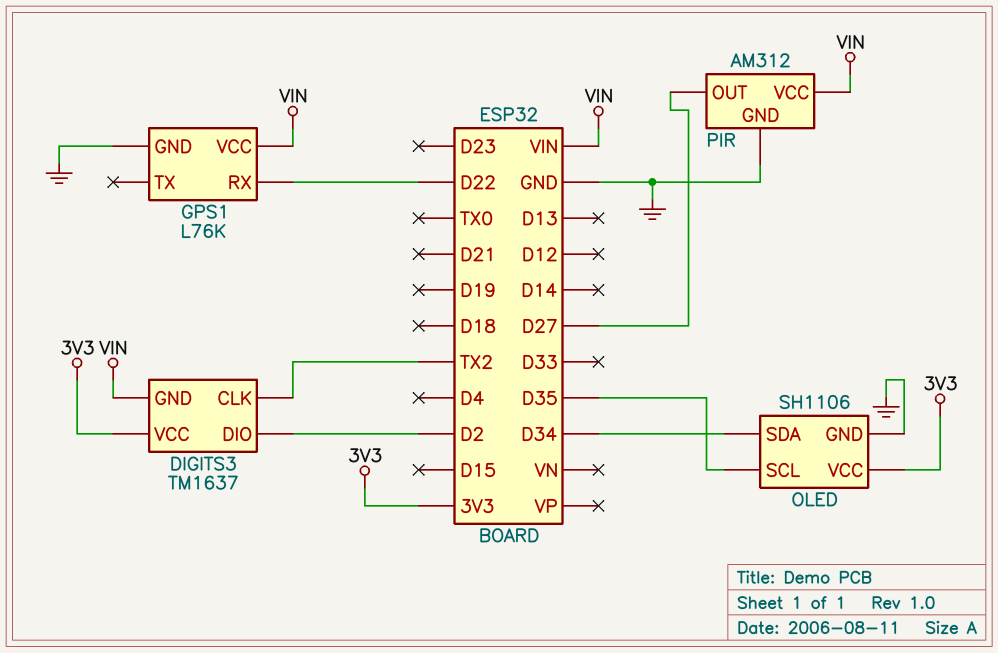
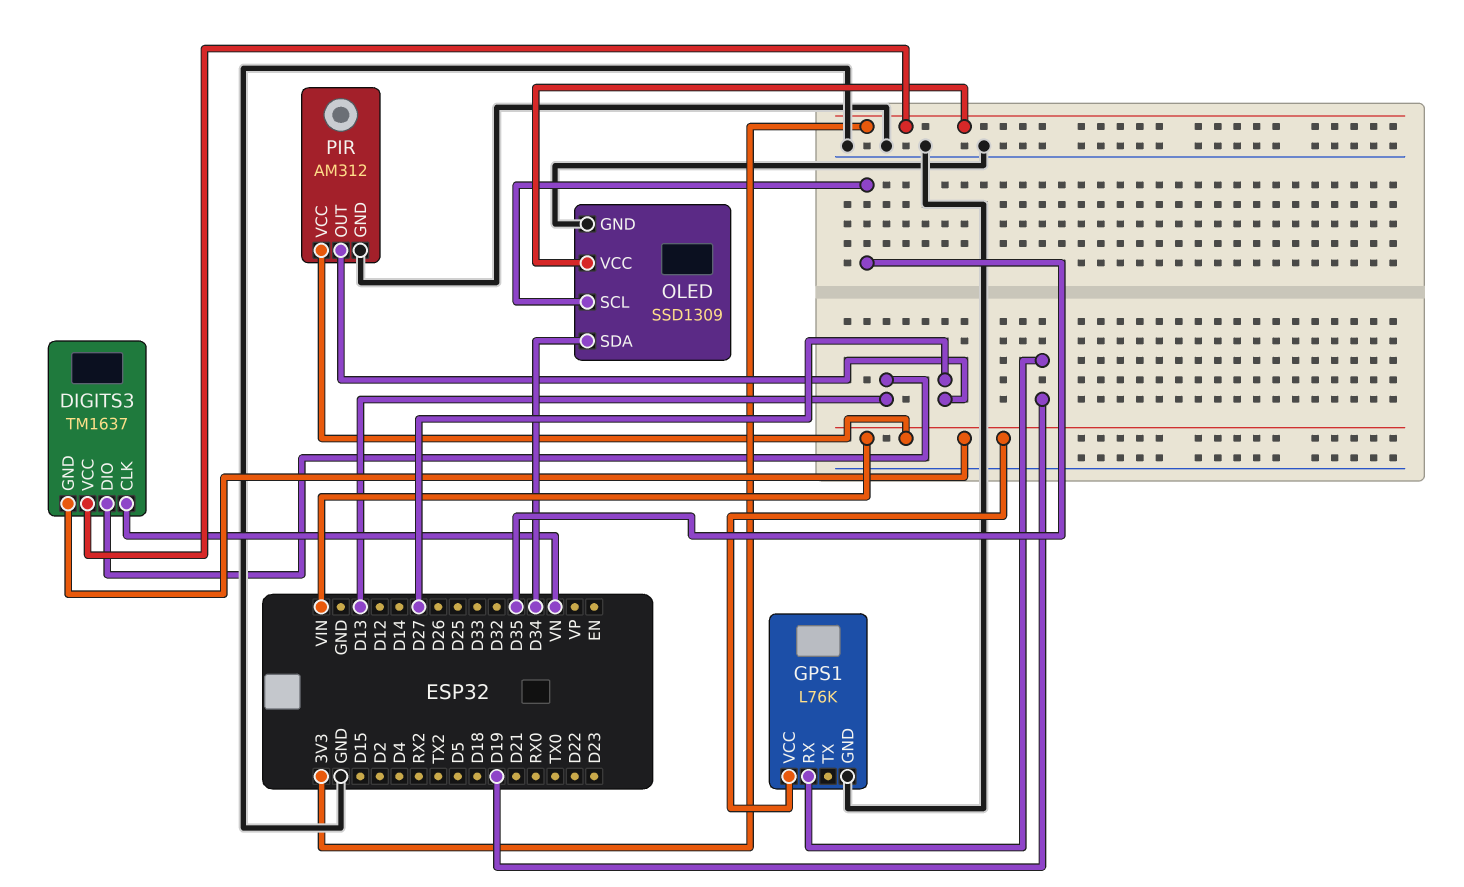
DIGITS3 pin CLK: TX2 -> VN
DIGITS3 pin DIO: D2 -> D13
GPS1 pin RX: D22 -> D19
OLED: SH1106 -> SSD1309

